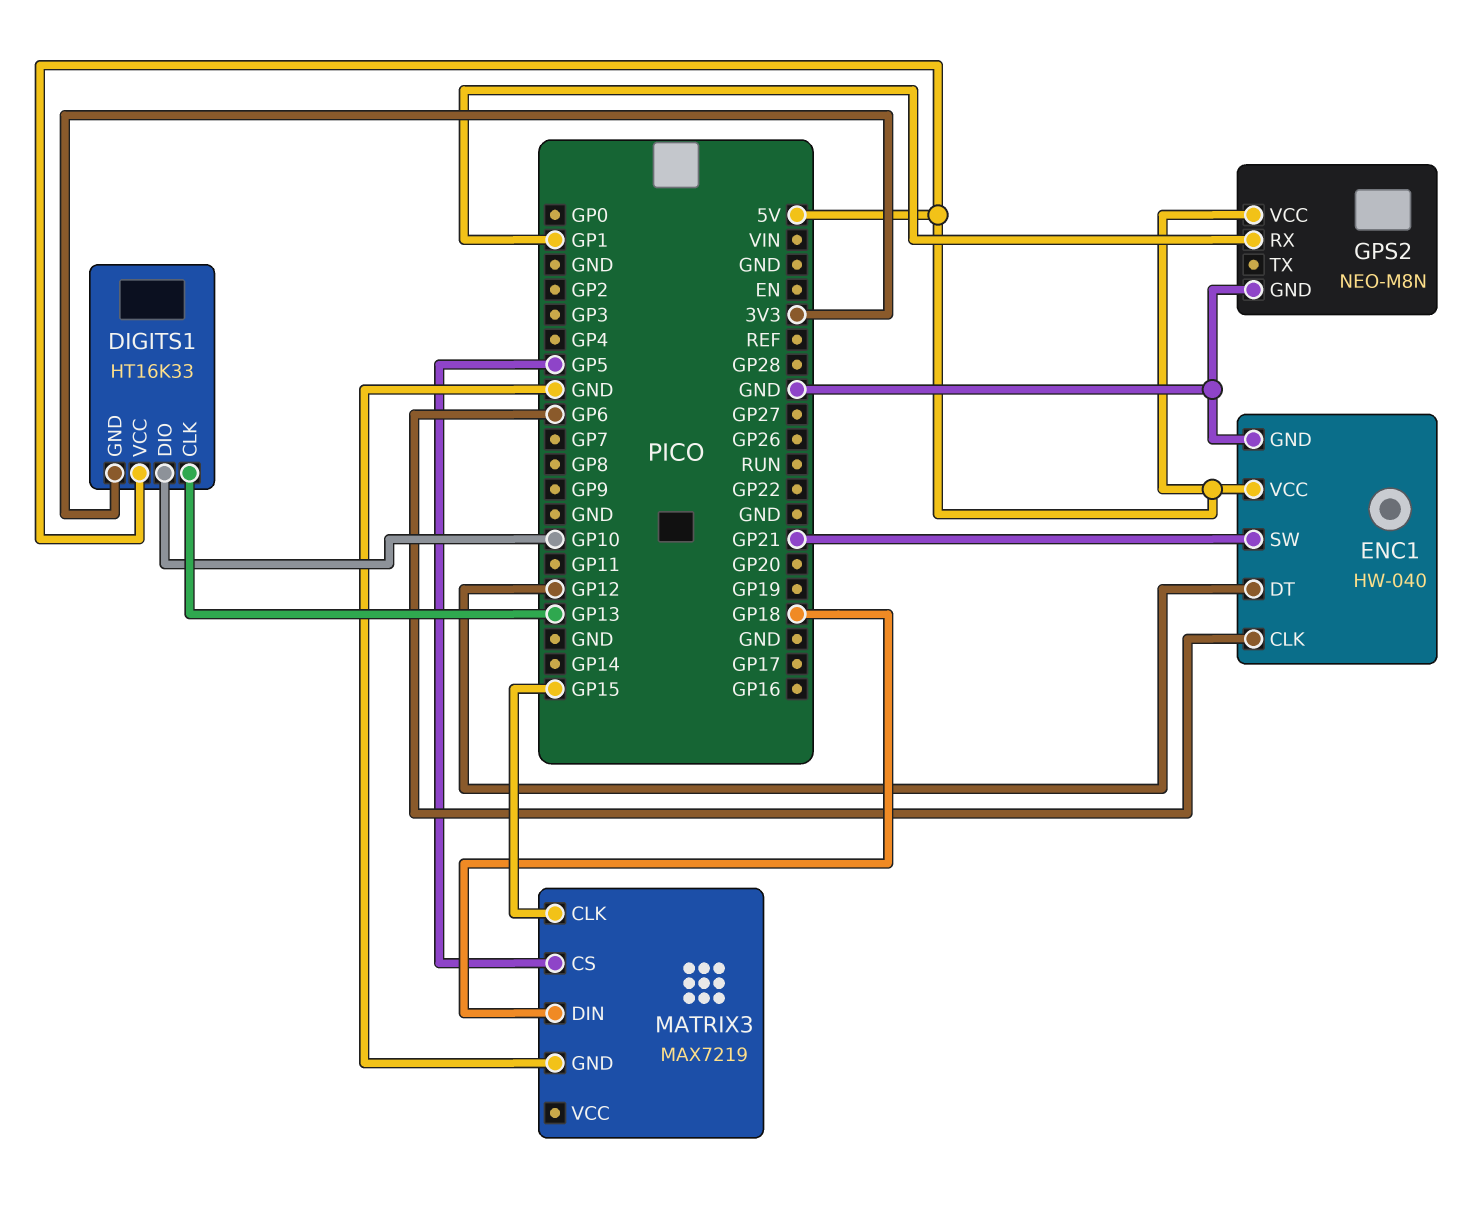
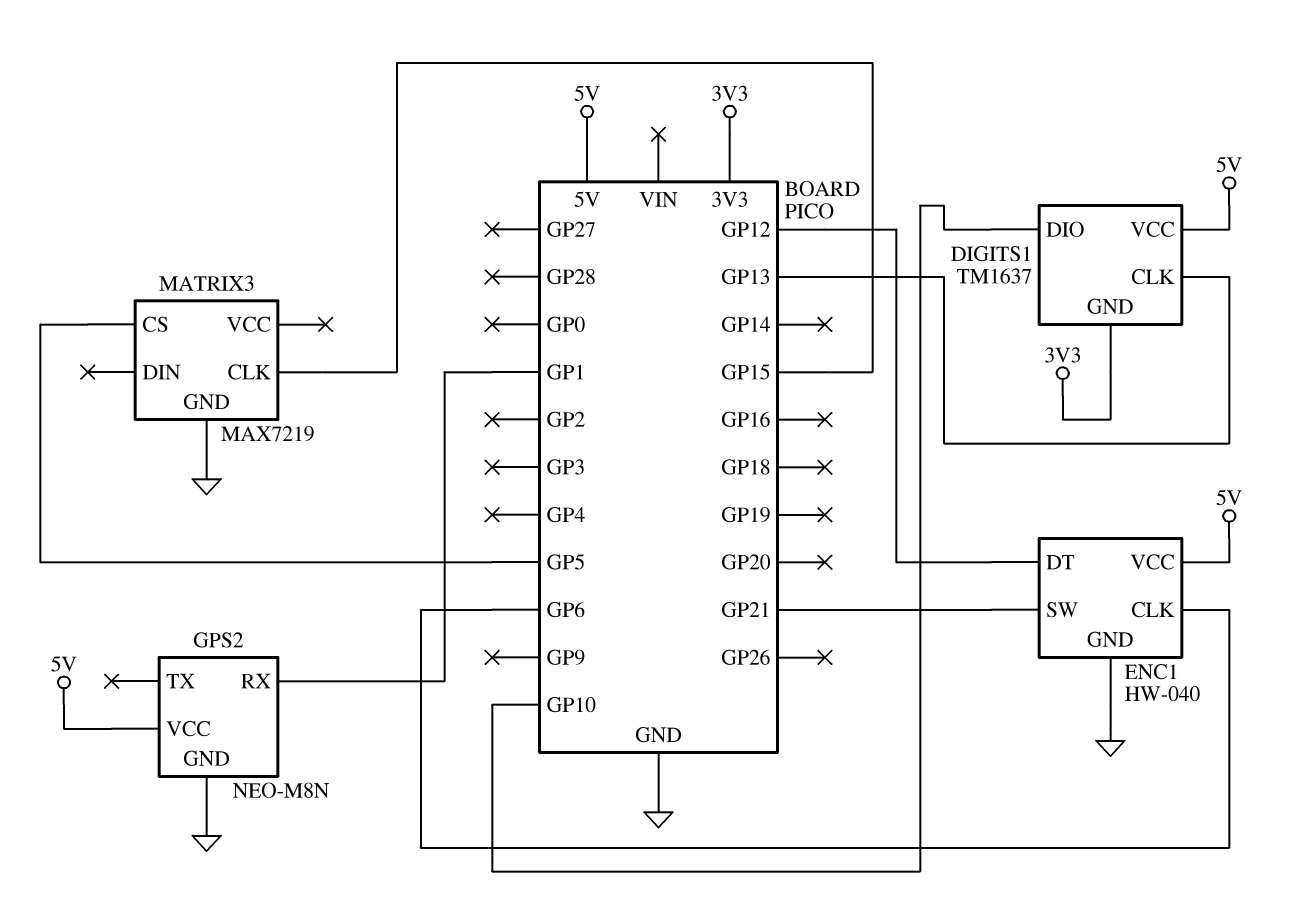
DIGITS1: HT16K33 -> TM1637
MATRIX3 pin DIN: GP18 -> none

